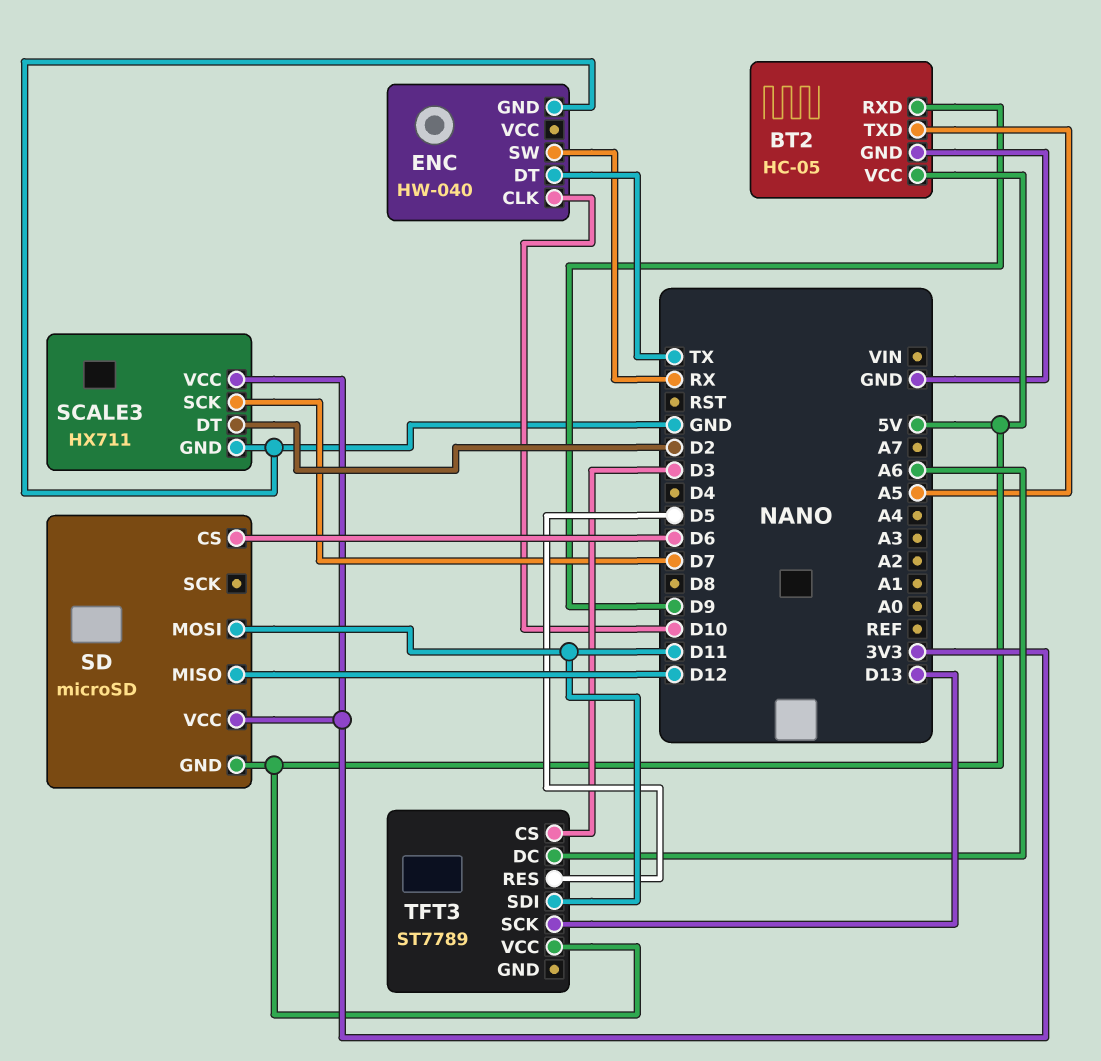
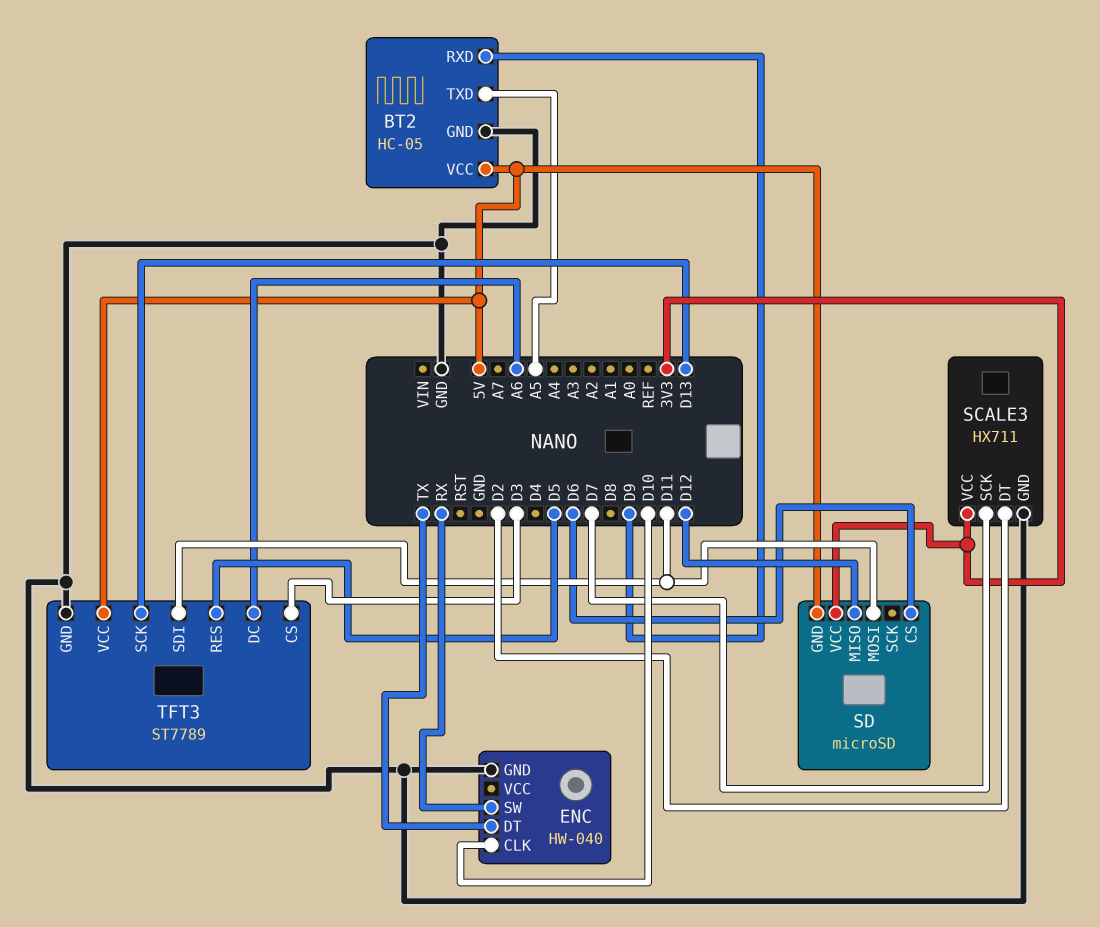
TFT3 pin GND: none -> GND

